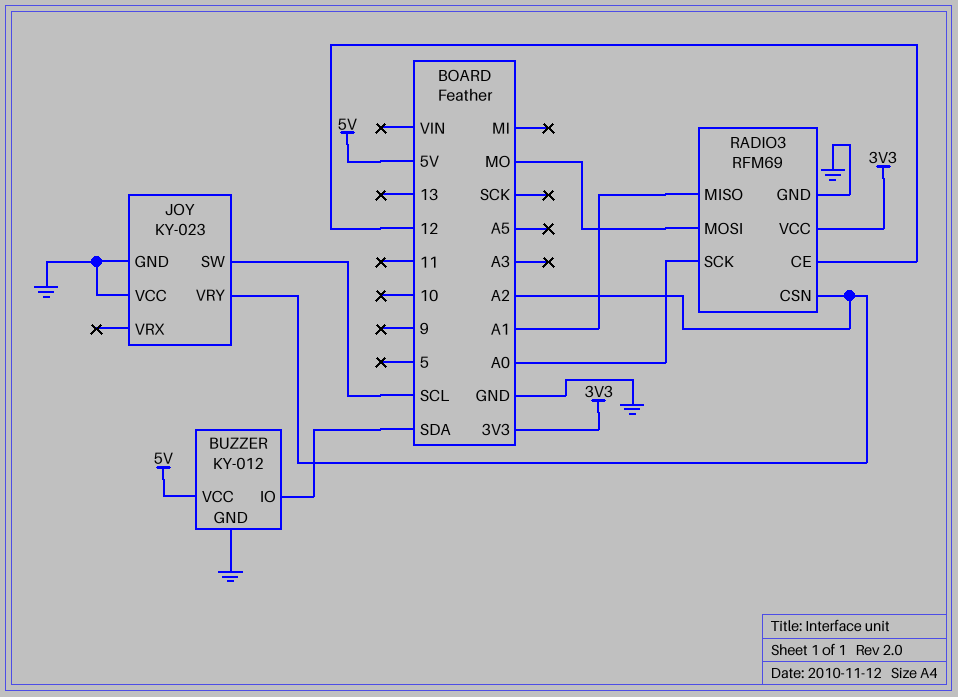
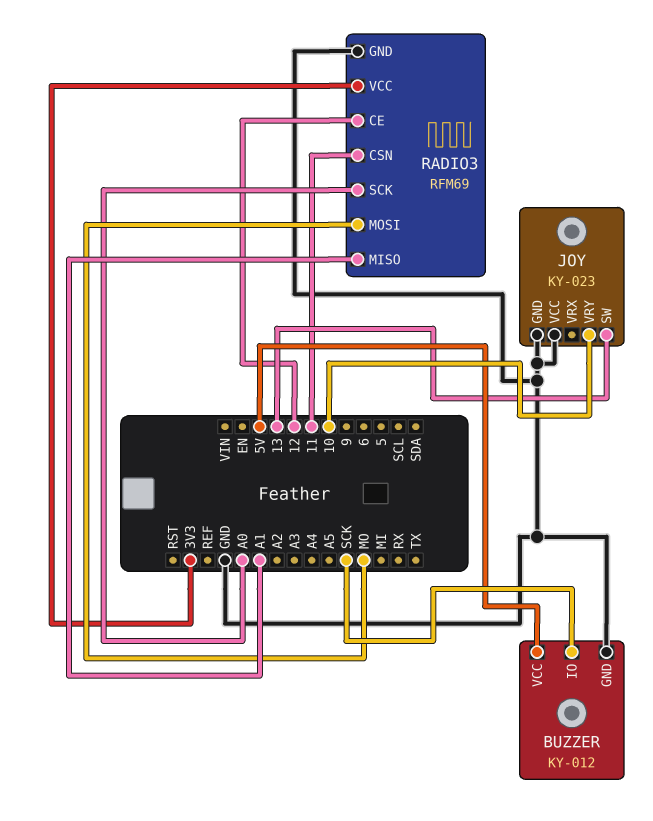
BUZZER pin IO: SDA -> SCK
JOY pin SW: SCL -> 13
JOY pin VRY: A2 -> 10
RADIO3 pin CSN: A2 -> 11

